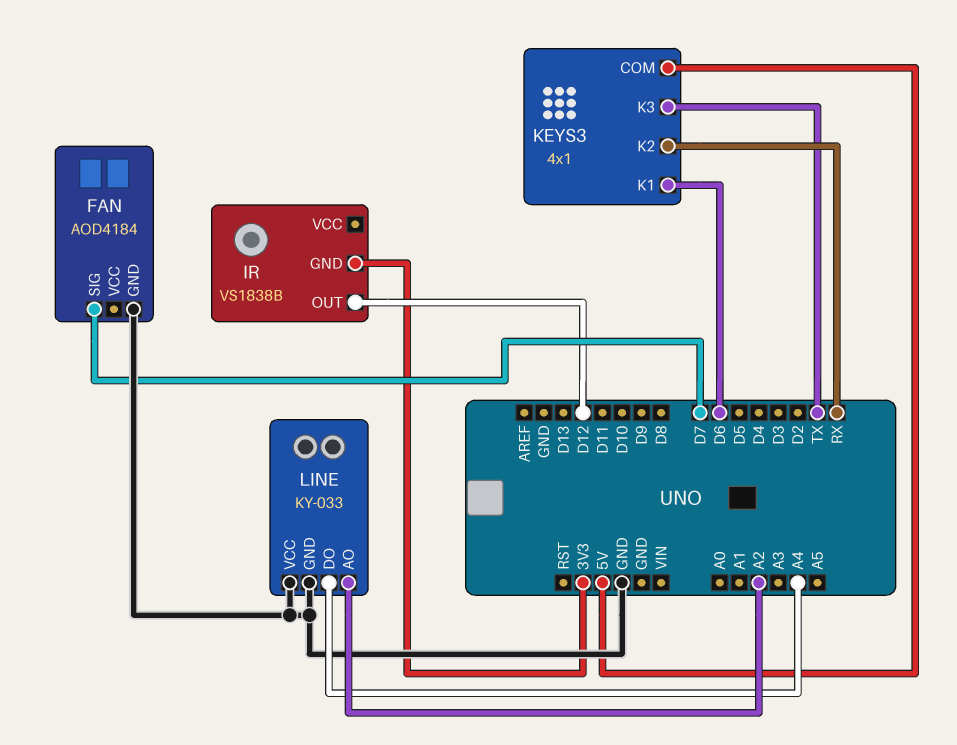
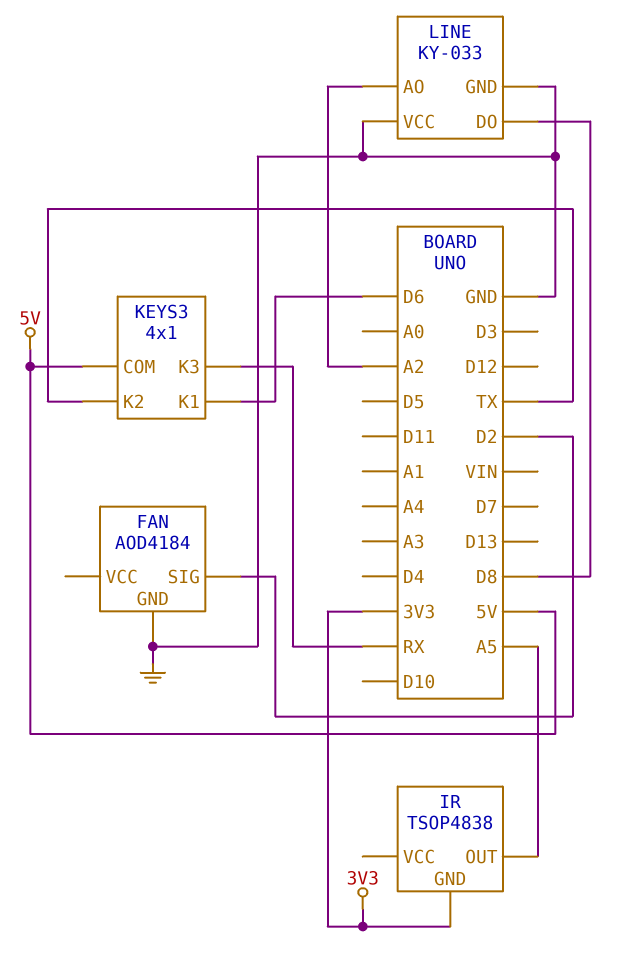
FAN pin SIG: D7 -> D2
IR: VS1838B -> TSOP4838
IR pin OUT: D12 -> A5
KEYS3 pin K2: RX -> TX
KEYS3 pin K3: TX -> RX
LINE pin DO: A4 -> D8

